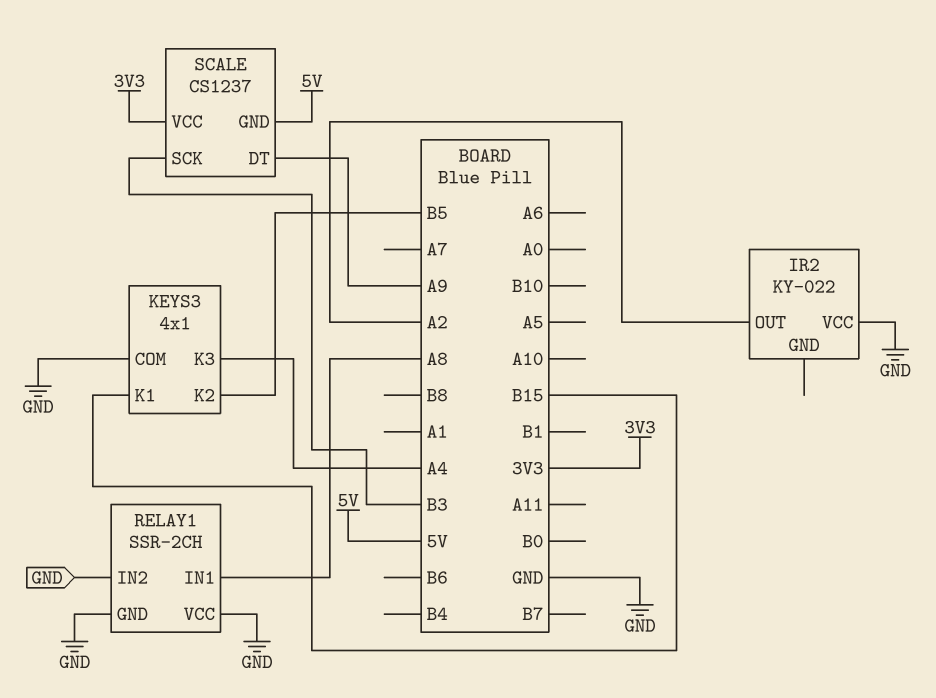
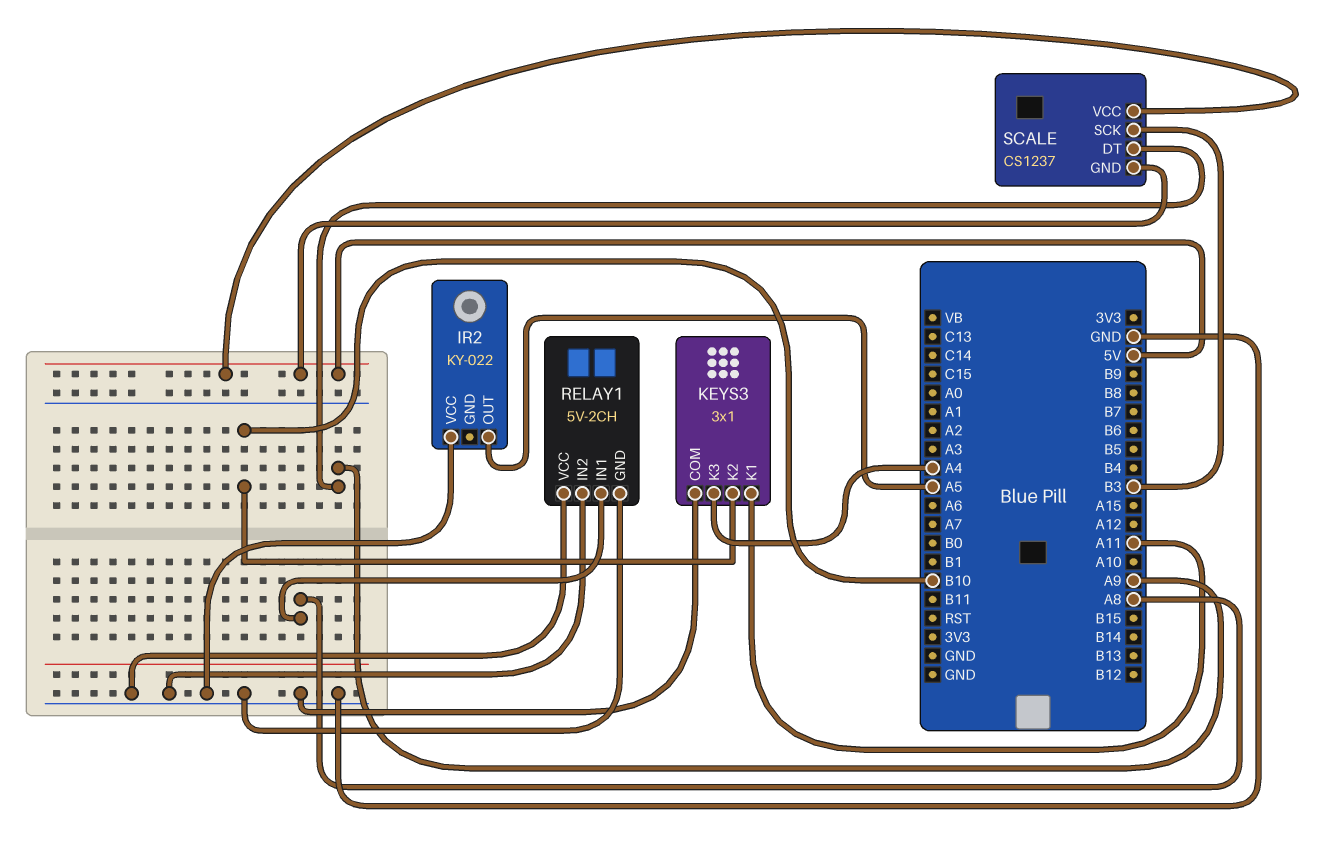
IR2 pin OUT: A2 -> A5
KEYS3: 4x1 -> 3x1
KEYS3 pin K1: B15 -> A11
KEYS3 pin K2: B5 -> B10
RELAY1: SSR-2CH -> 5V-2CH
SCALE pin VCC: 3V3 -> 5V

